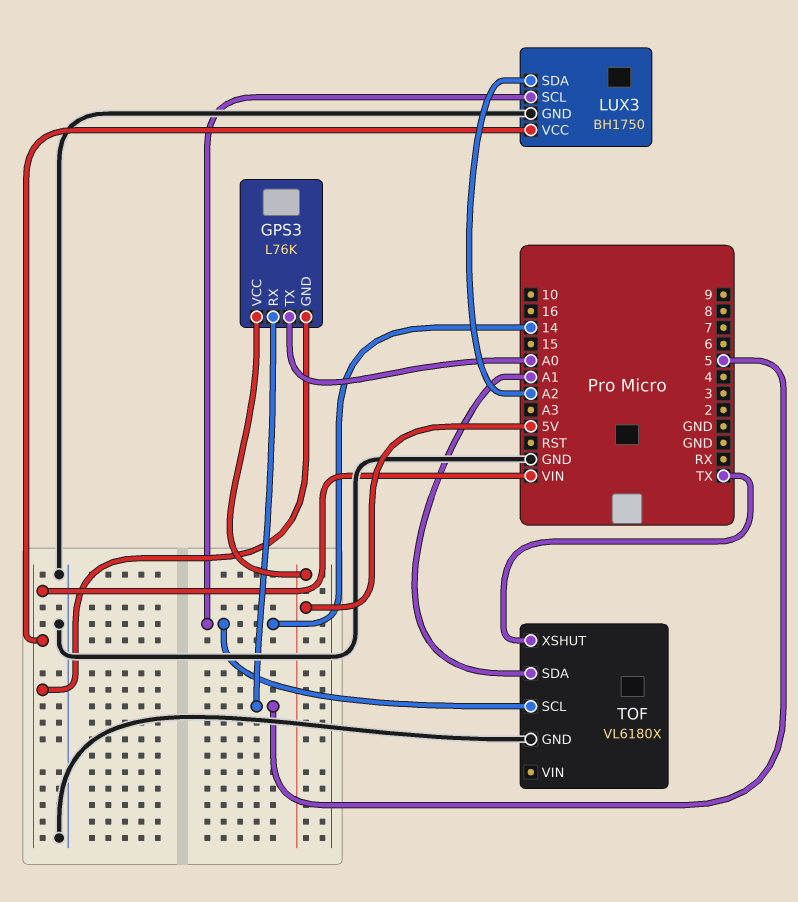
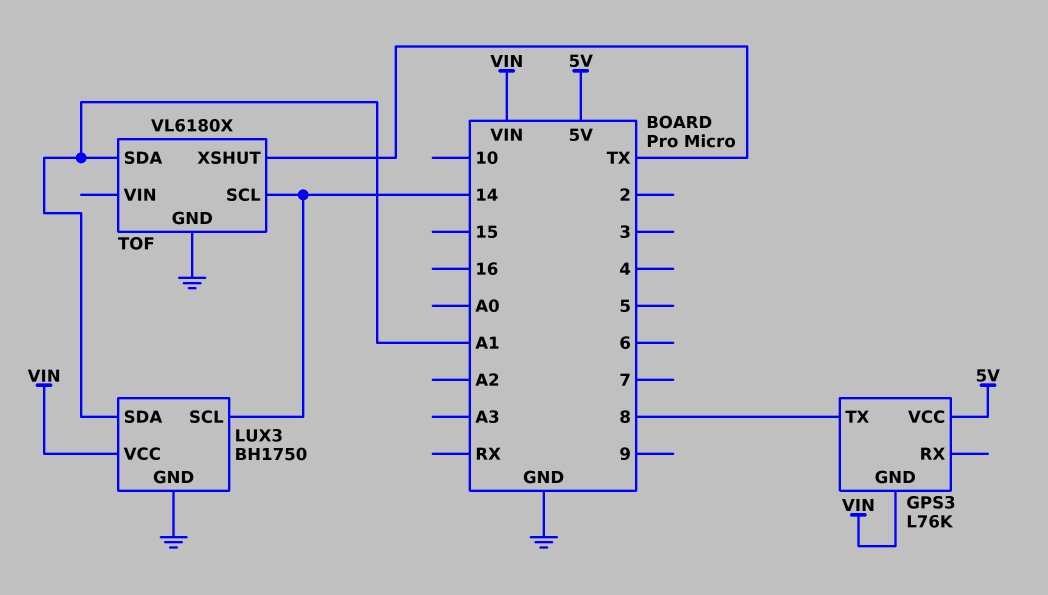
GPS3 pin RX: 5 -> none
GPS3 pin TX: A0 -> 8
LUX3 pin SDA: A2 -> A1

